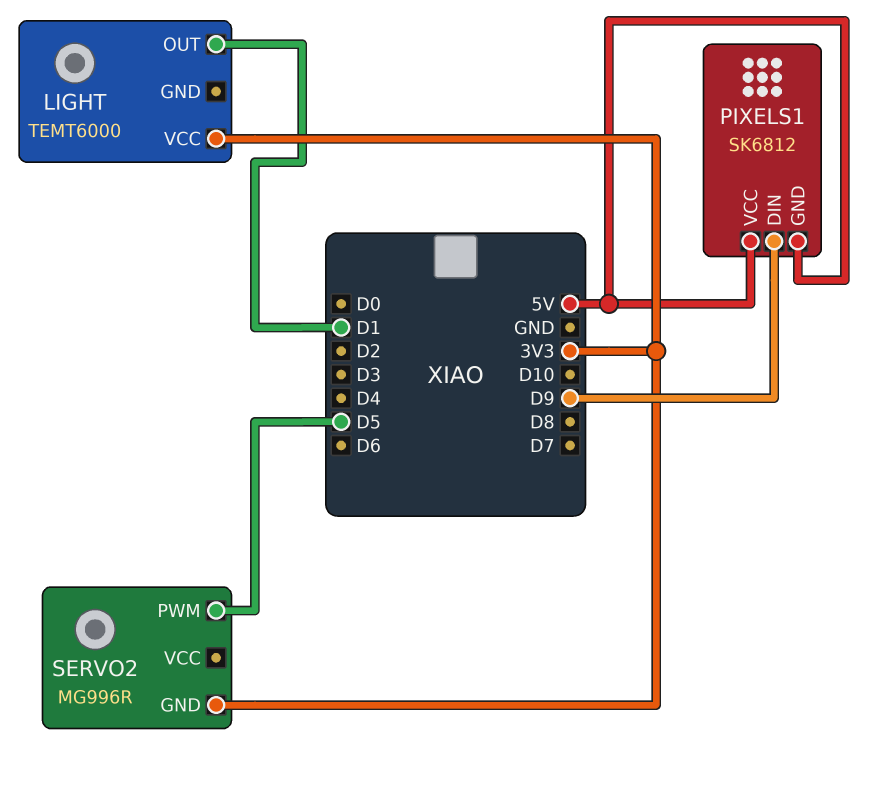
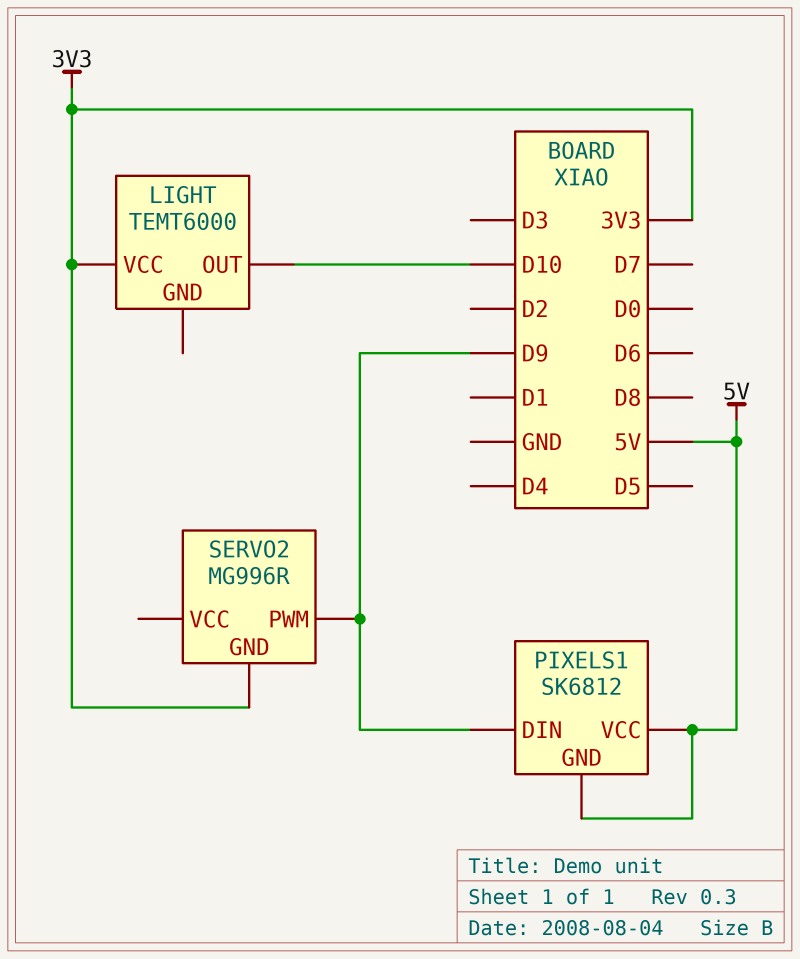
LIGHT pin OUT: D1 -> D10
SERVO2 pin PWM: D5 -> D9

